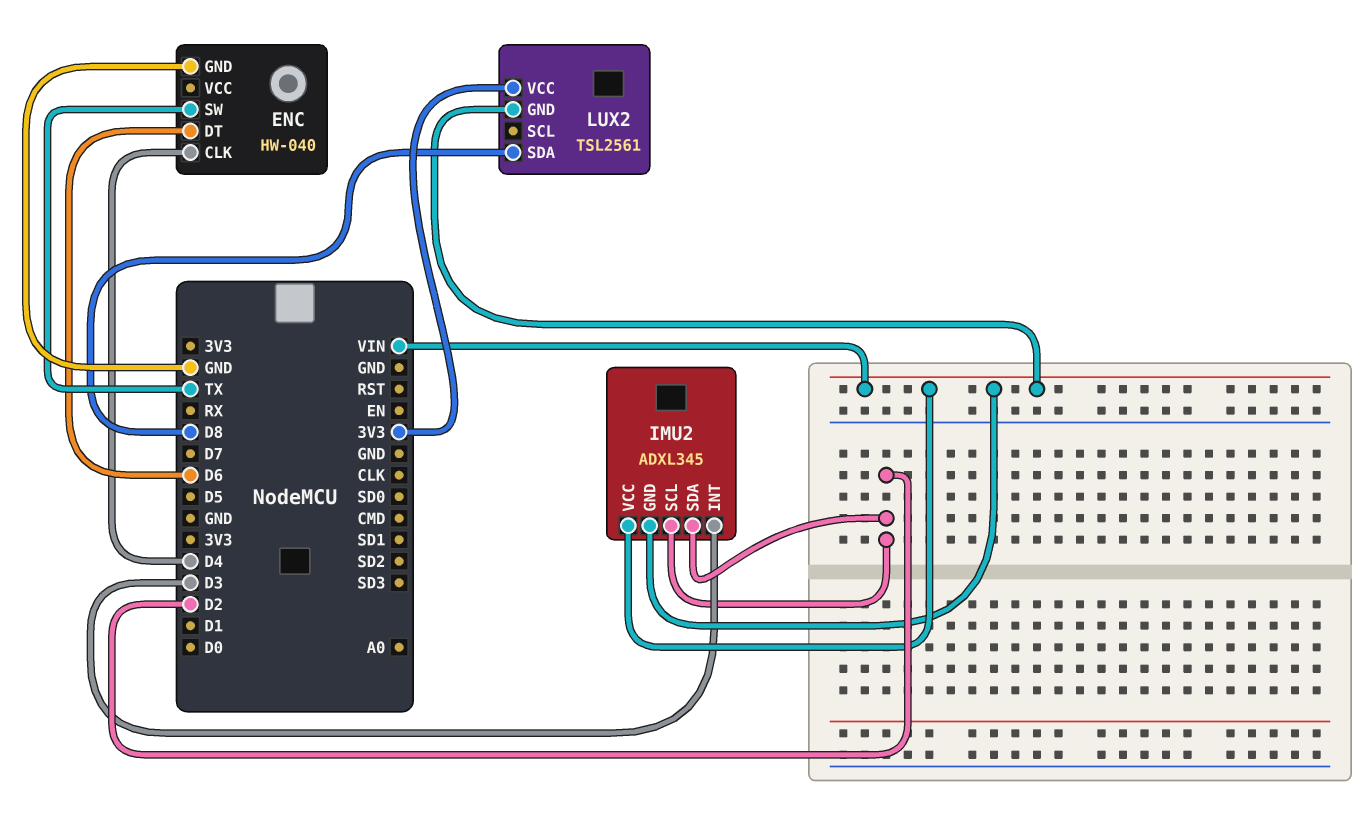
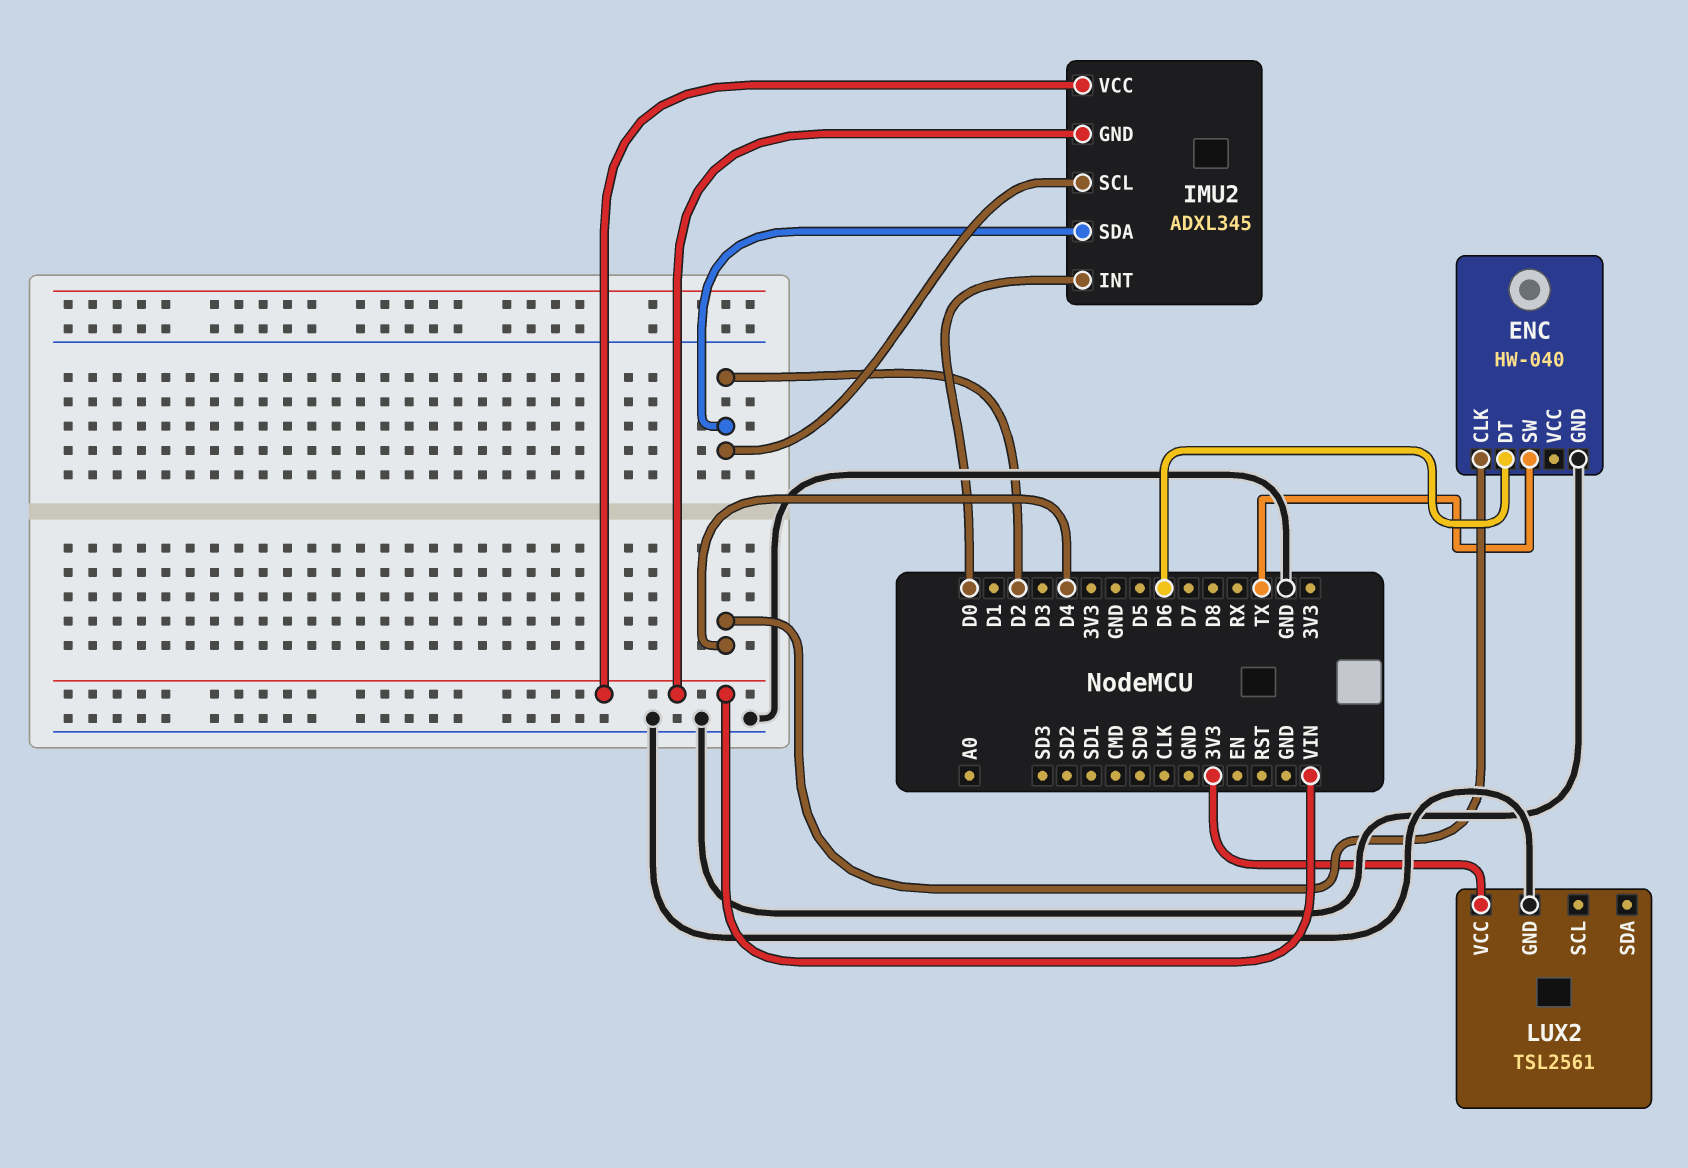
IMU2 pin INT: D3 -> D0
LUX2 pin GND: VIN -> GND
LUX2 pin SDA: D8 -> none

